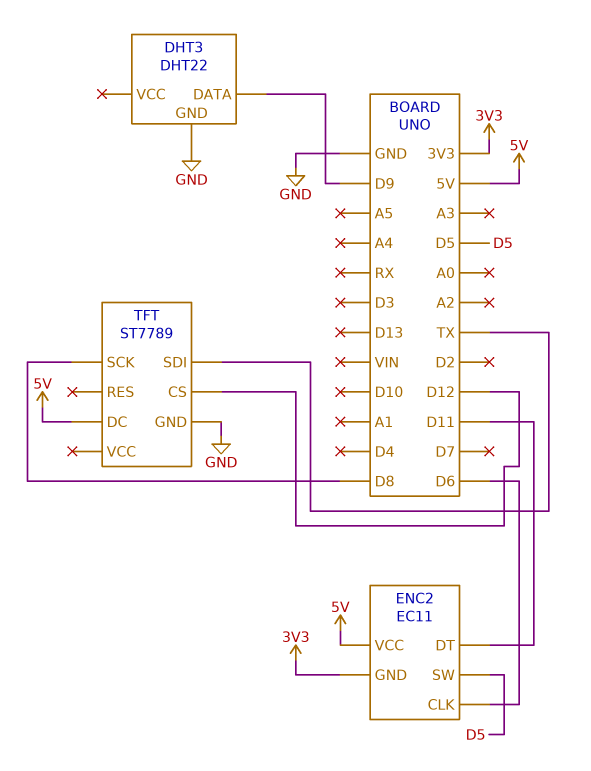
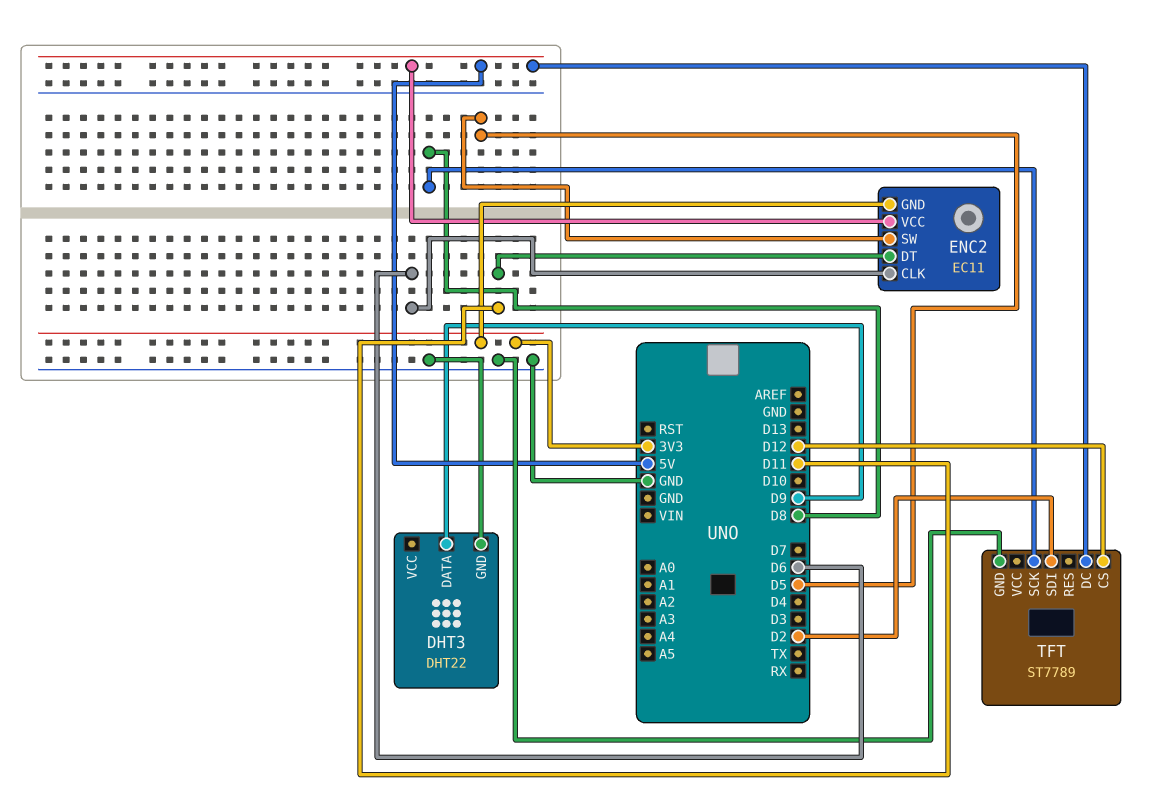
TFT pin SDI: TX -> D2

